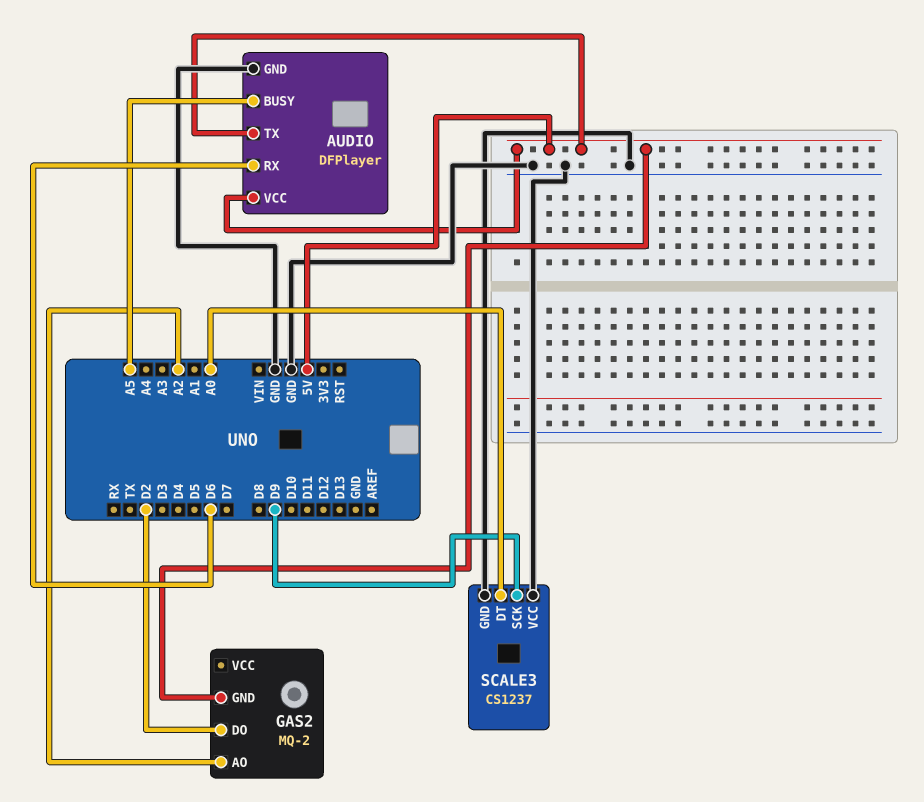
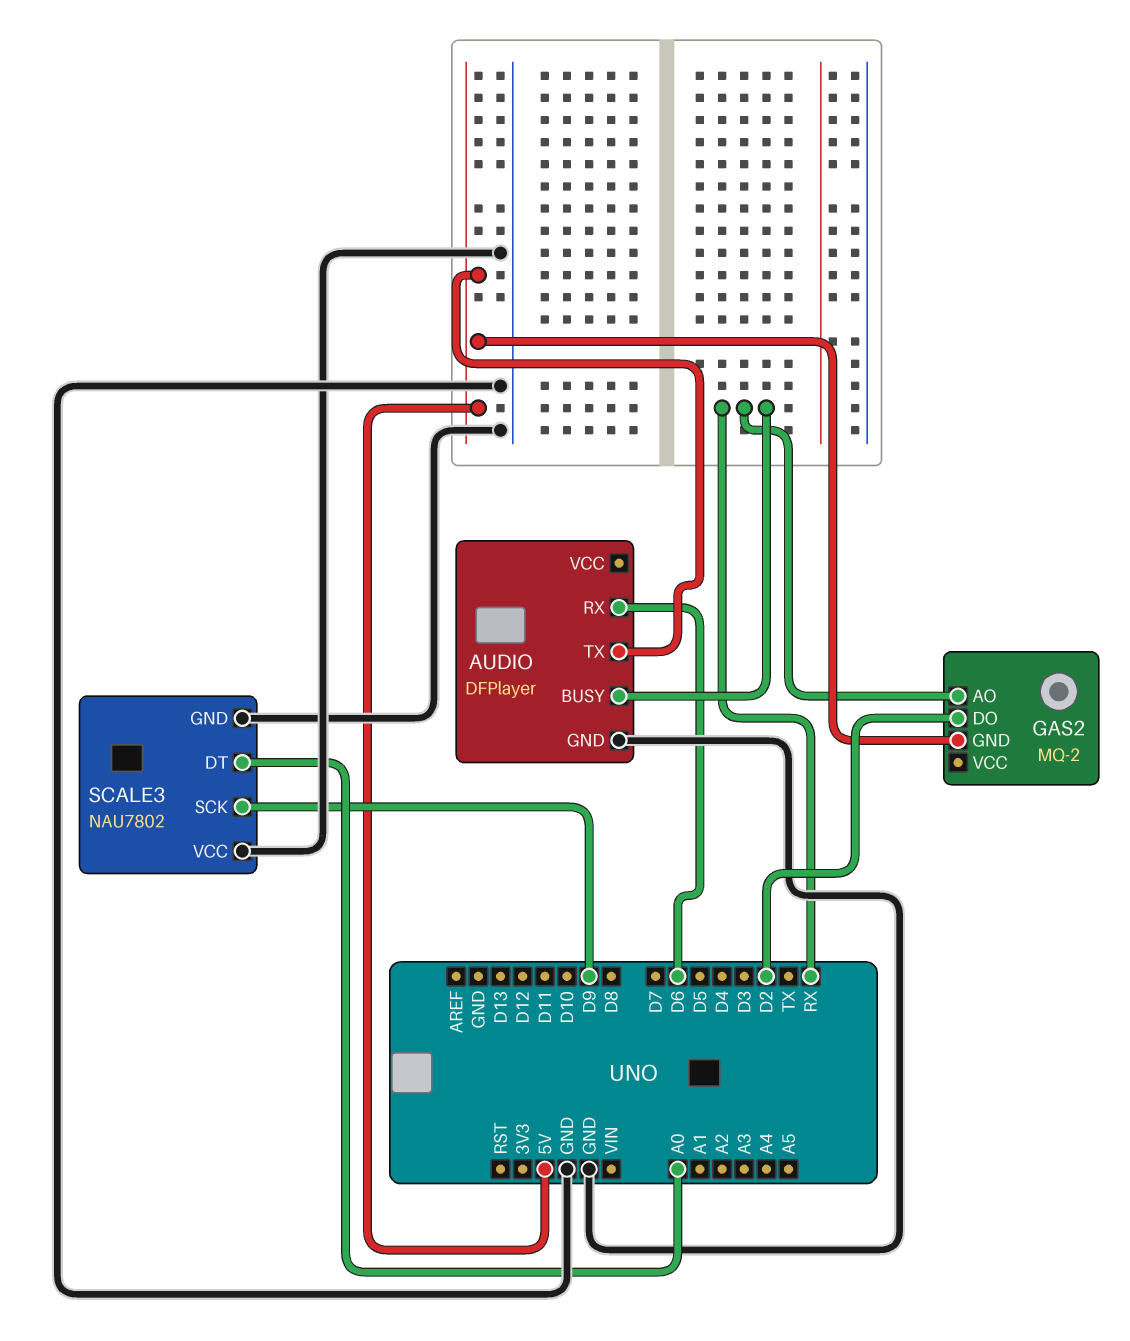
AUDIO pin BUSY: A5 -> RX
AUDIO pin VCC: 5V -> none
GAS2 pin AO: A2 -> RX
SCALE3: CS1237 -> NAU7802

